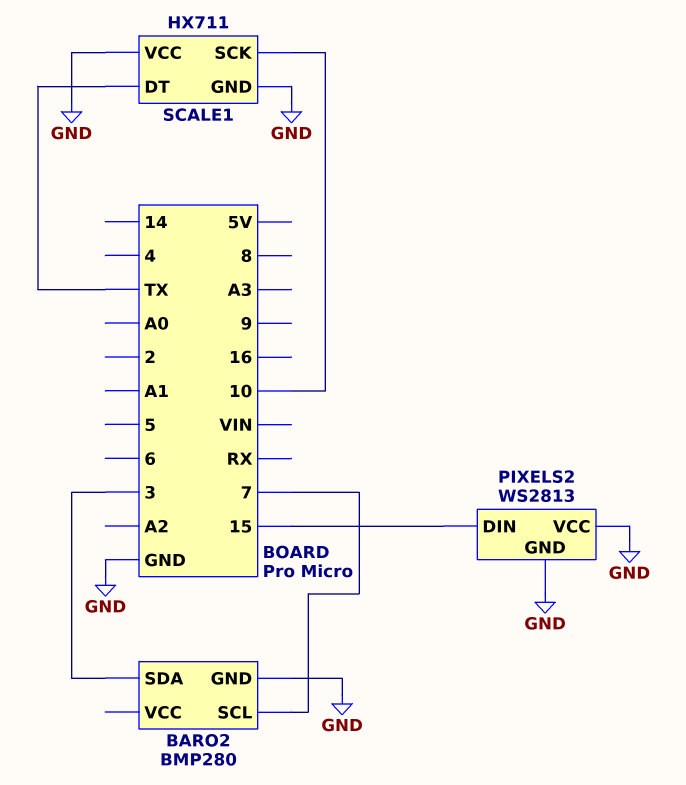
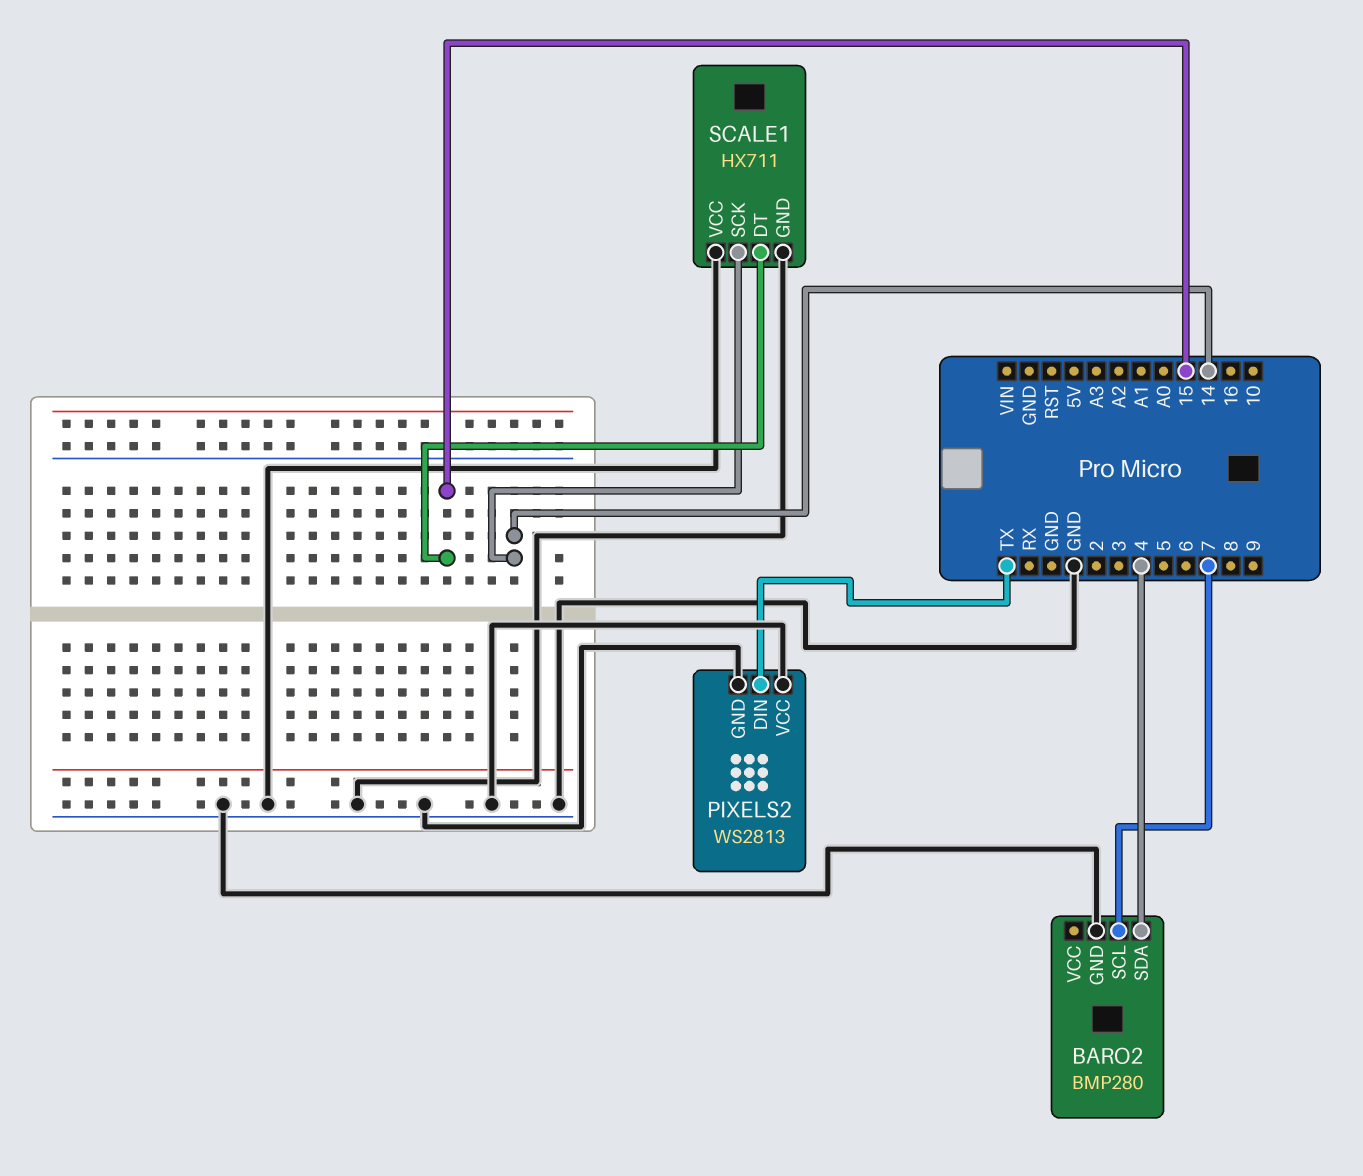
BARO2 pin SDA: 3 -> 4
PIXELS2 pin DIN: 15 -> TX
SCALE1 pin DT: TX -> 15
SCALE1 pin SCK: 10 -> 14

